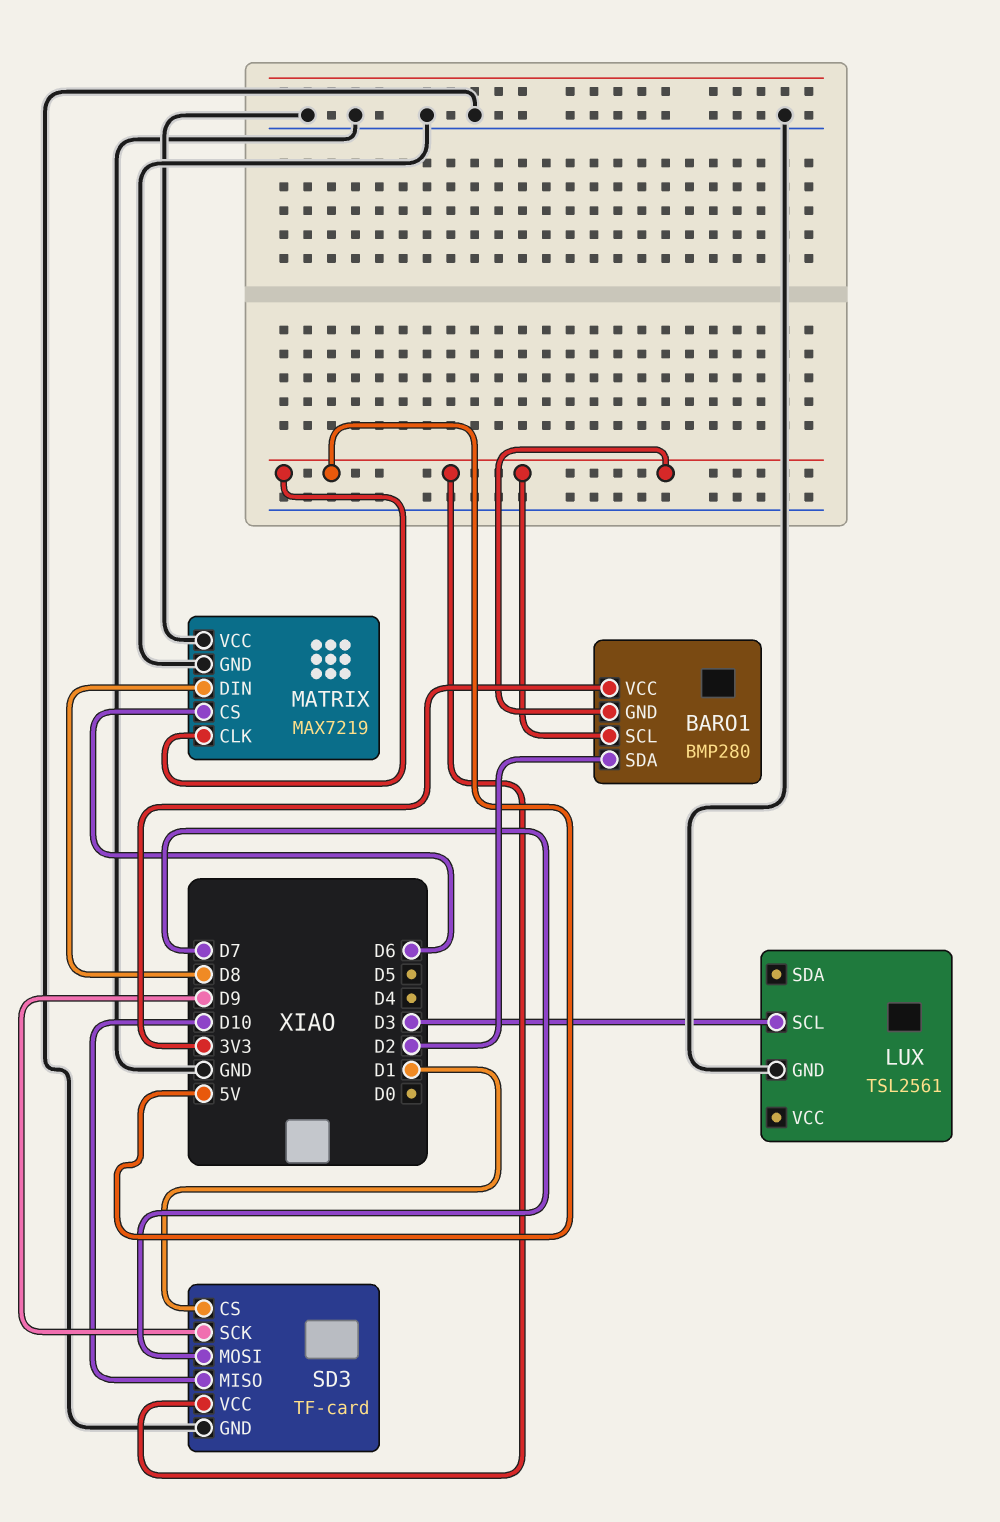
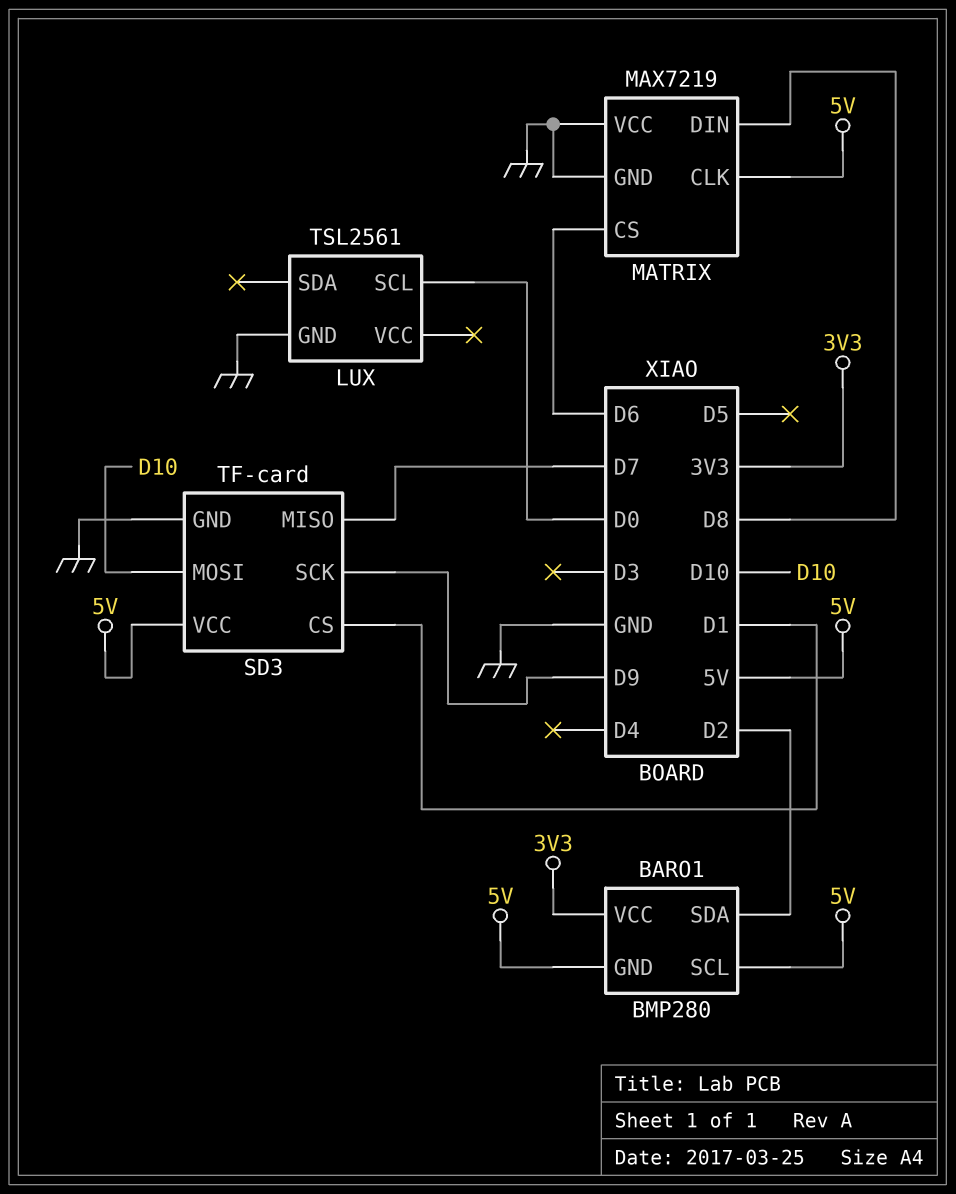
LUX pin SCL: D3 -> D0
SD3 pin MISO: D10 -> D7
SD3 pin MOSI: D7 -> D10

